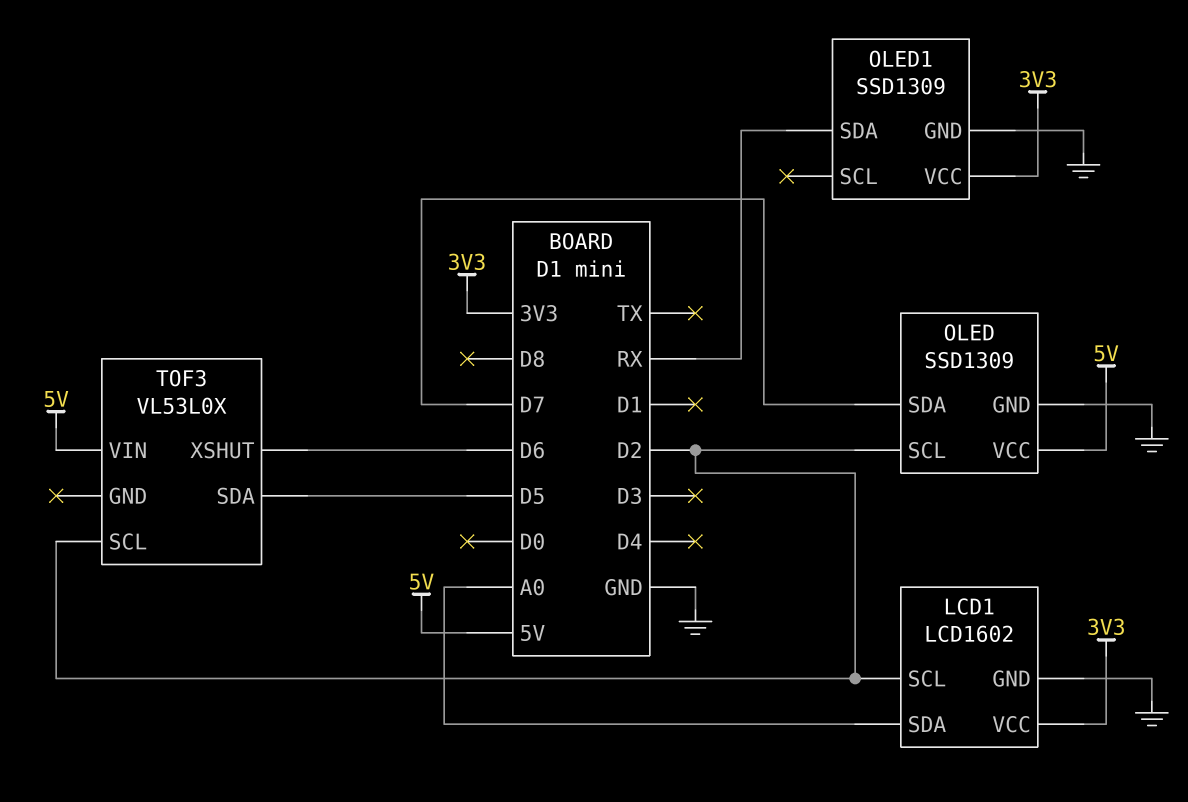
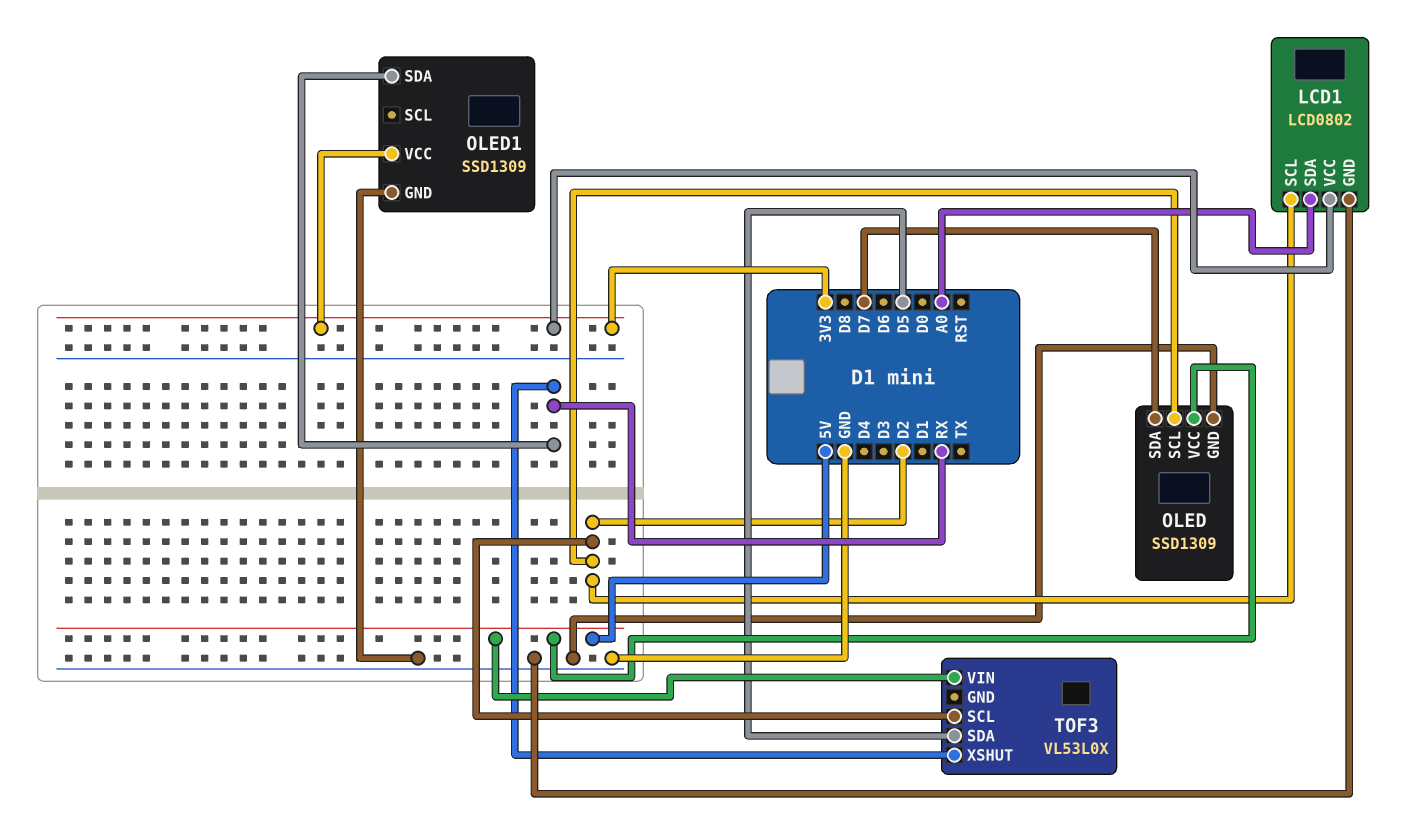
LCD1: LCD1602 -> LCD0802
TOF3 pin XSHUT: D6 -> RX

